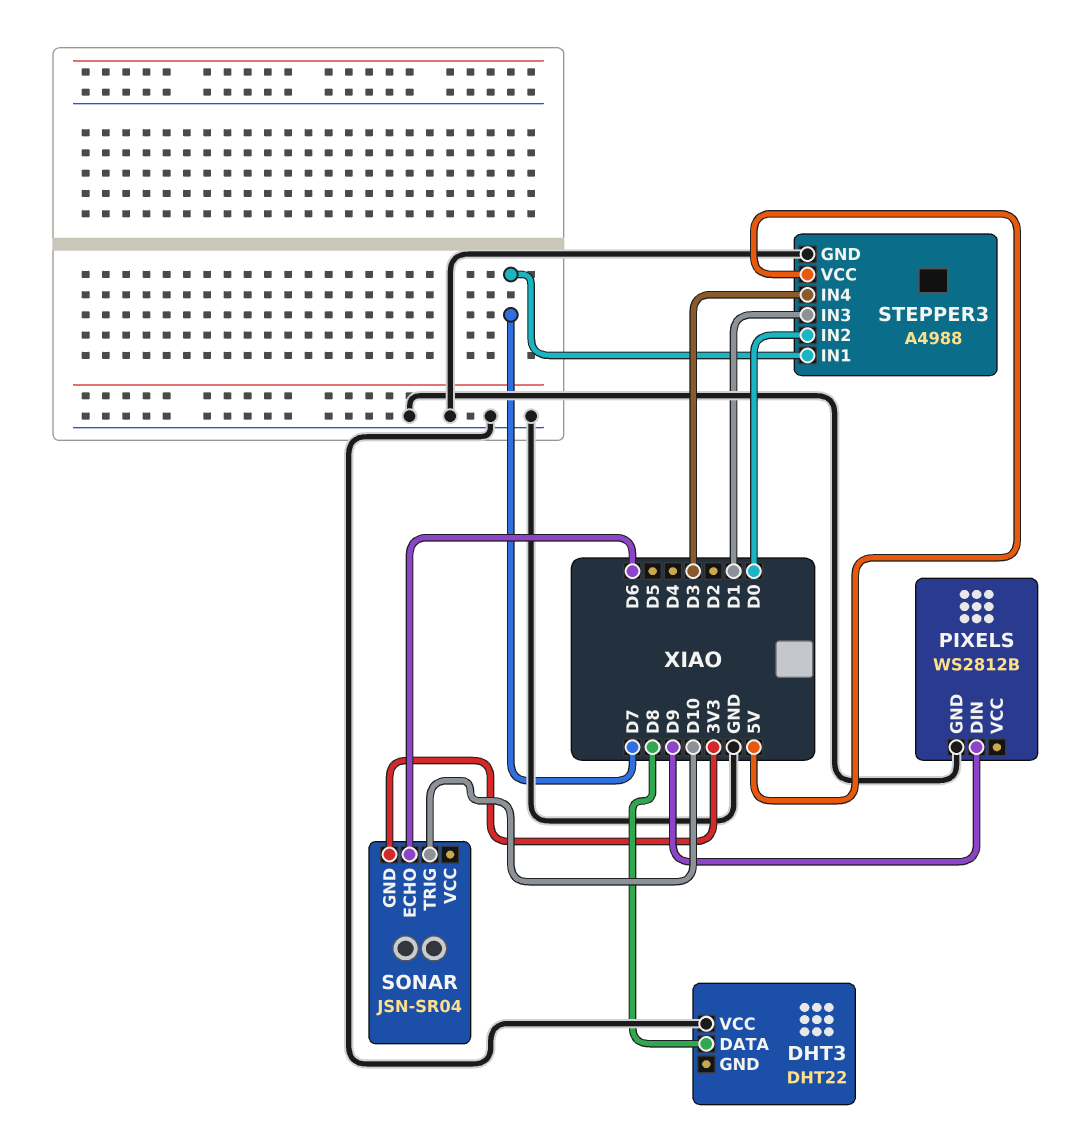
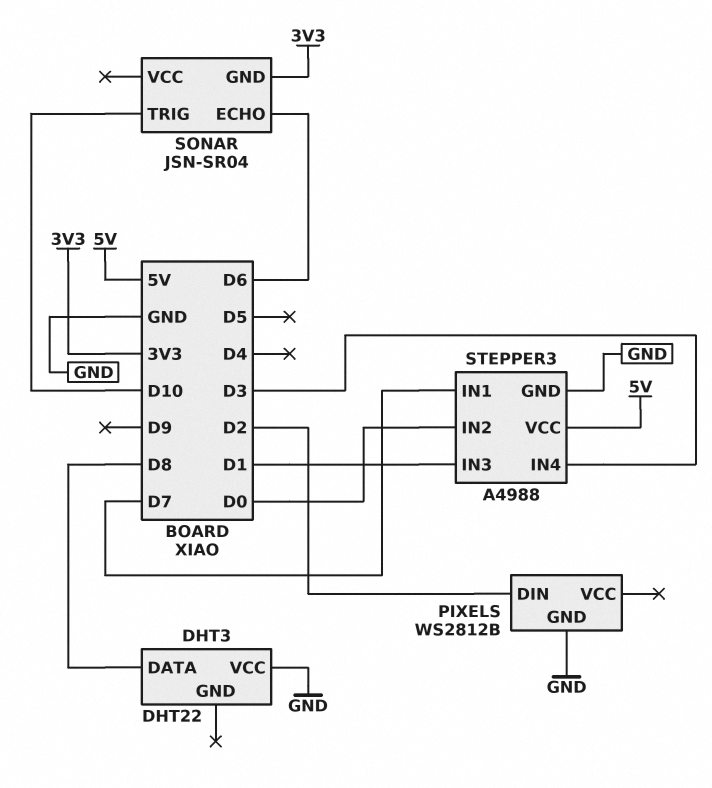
PIXELS pin DIN: D9 -> D2

